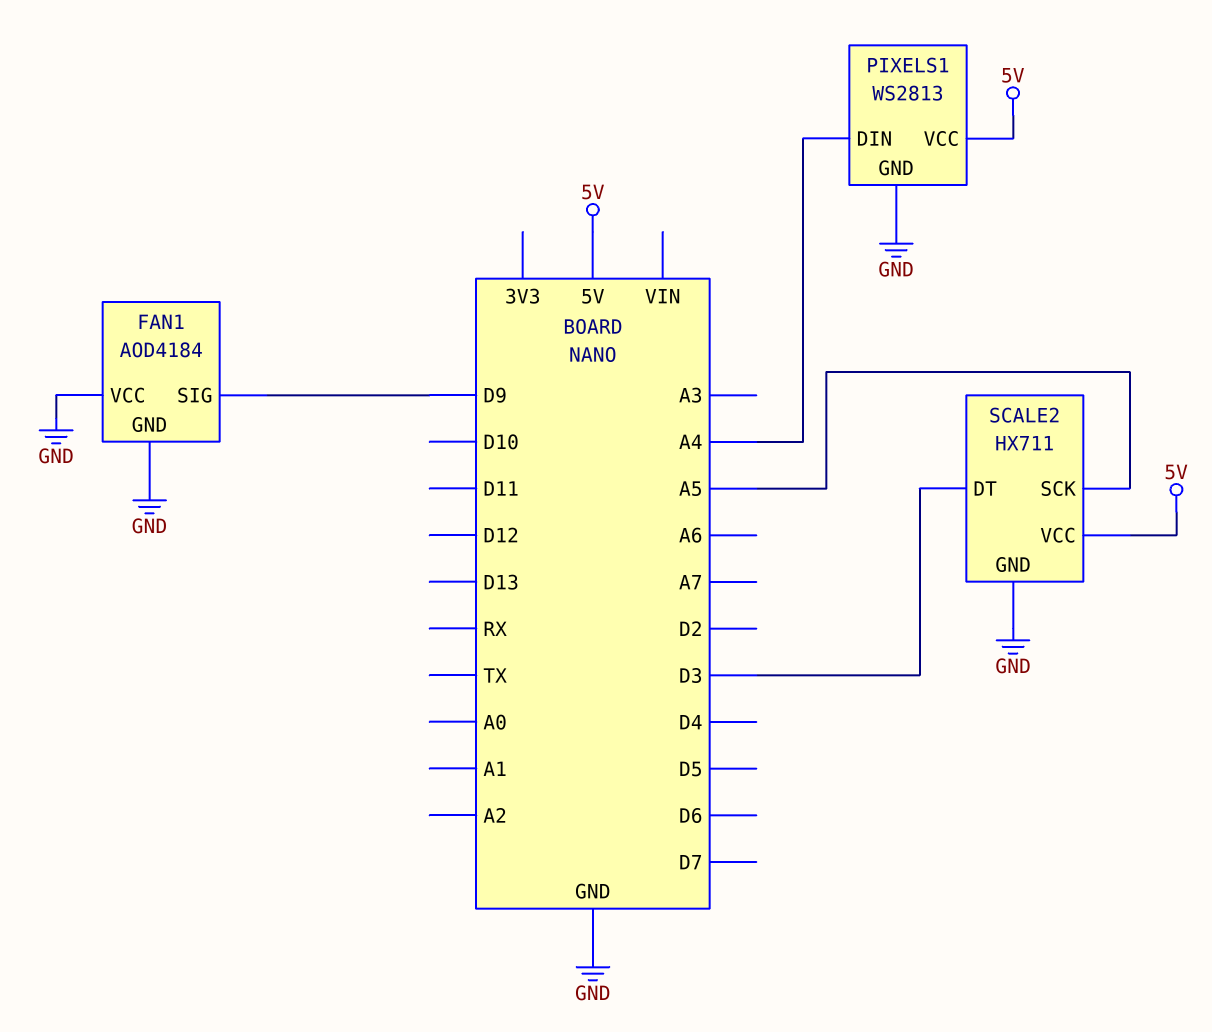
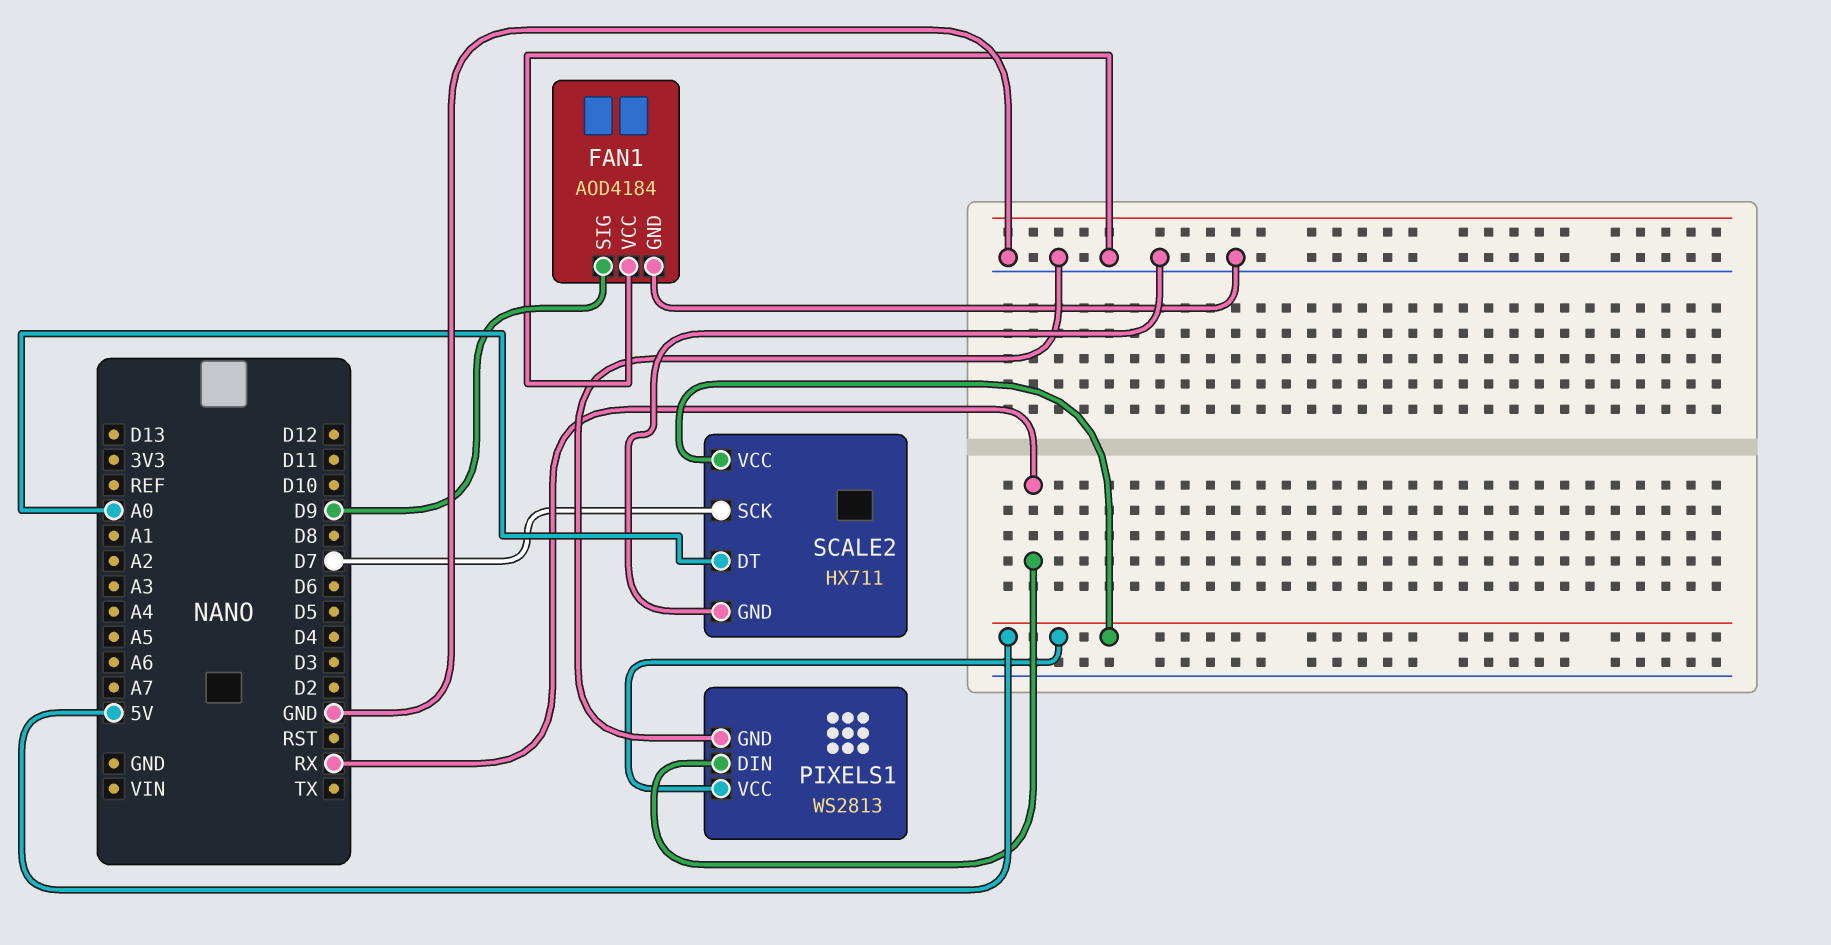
PIXELS1 pin DIN: A4 -> RX
SCALE2 pin DT: D3 -> A0
SCALE2 pin SCK: A5 -> D7

